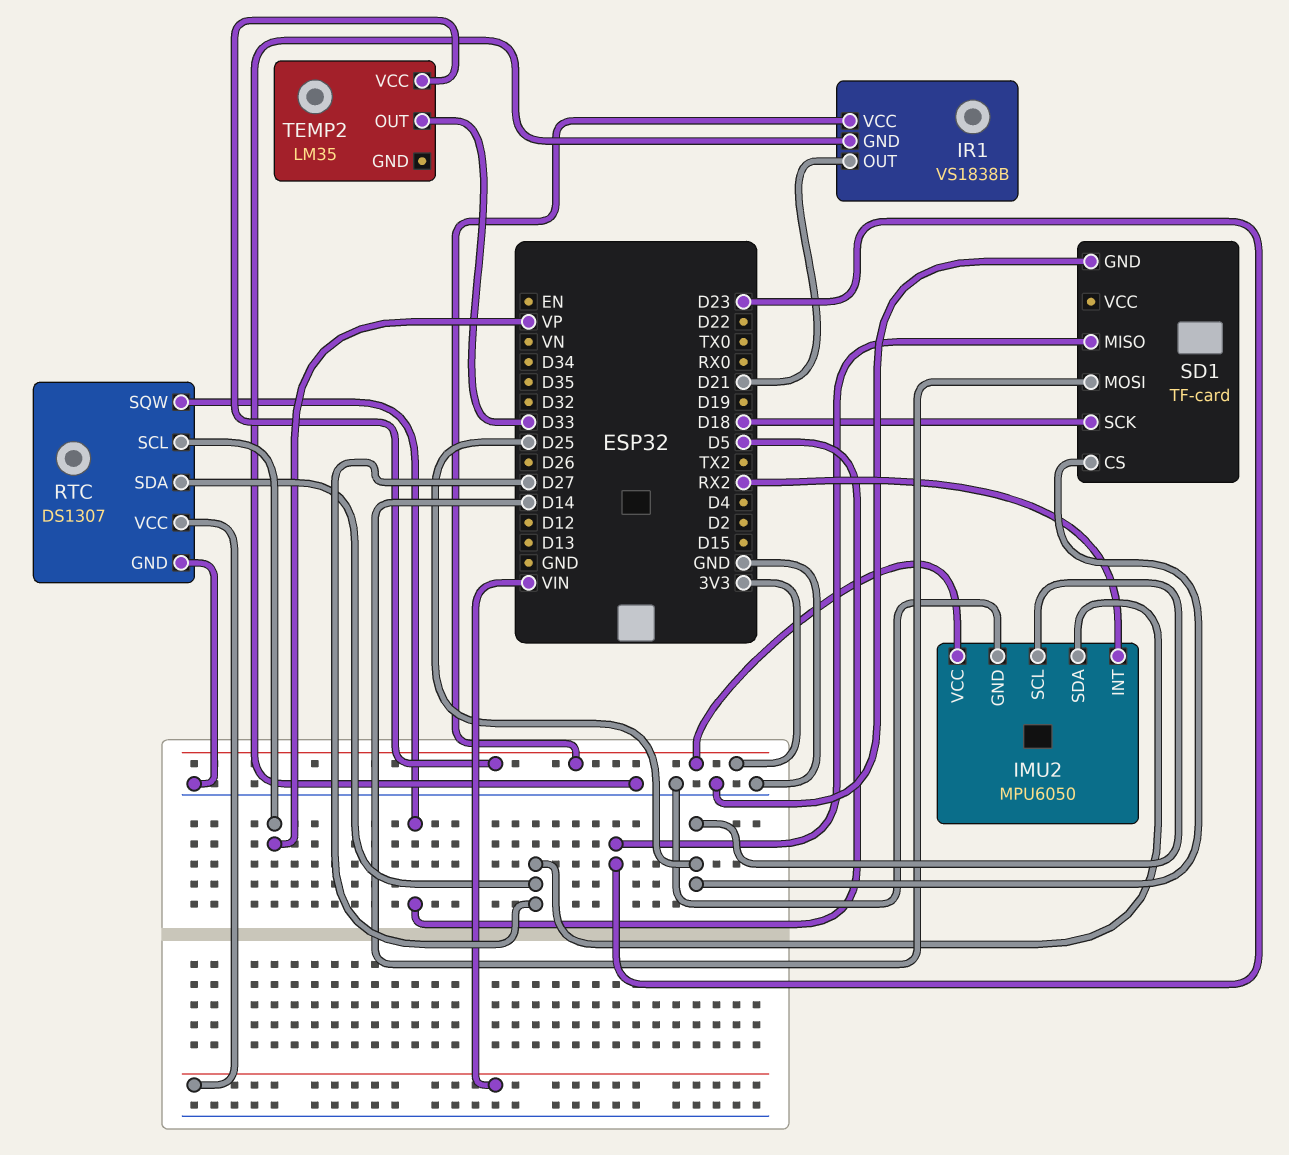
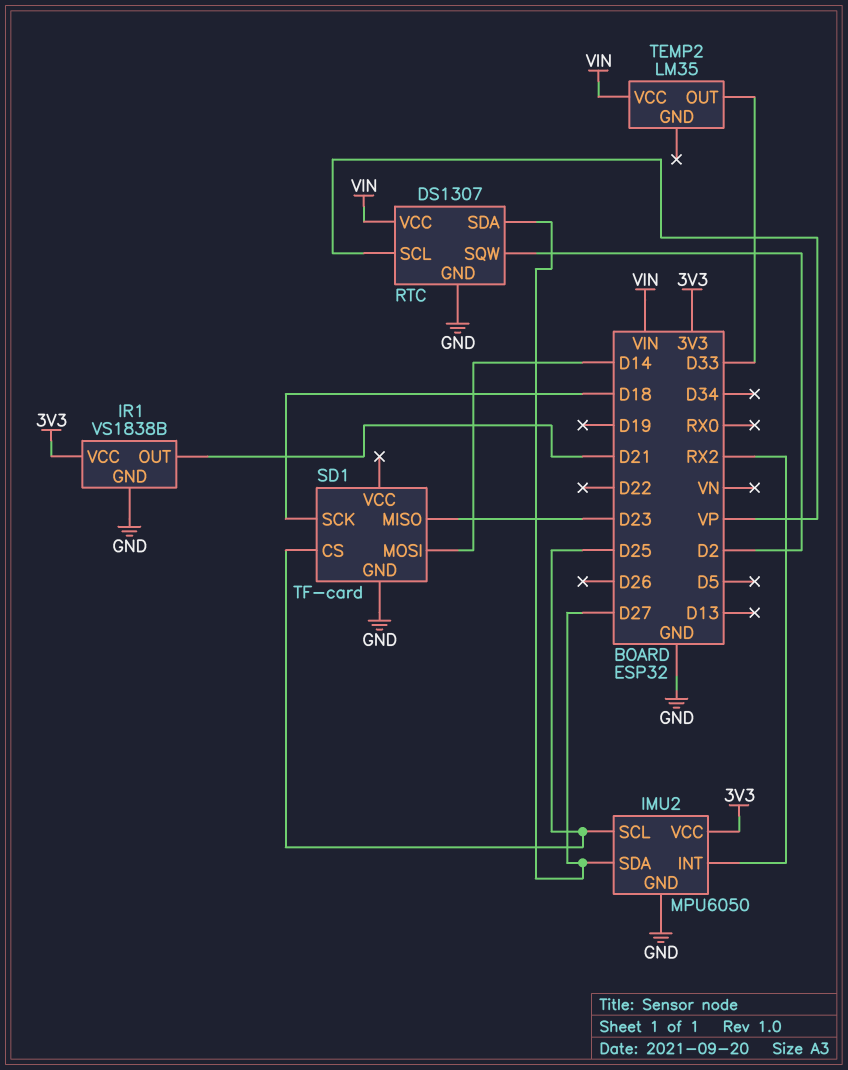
RTC pin SQW: D5 -> D2
TEMP2 pin VCC: 3V3 -> VIN

